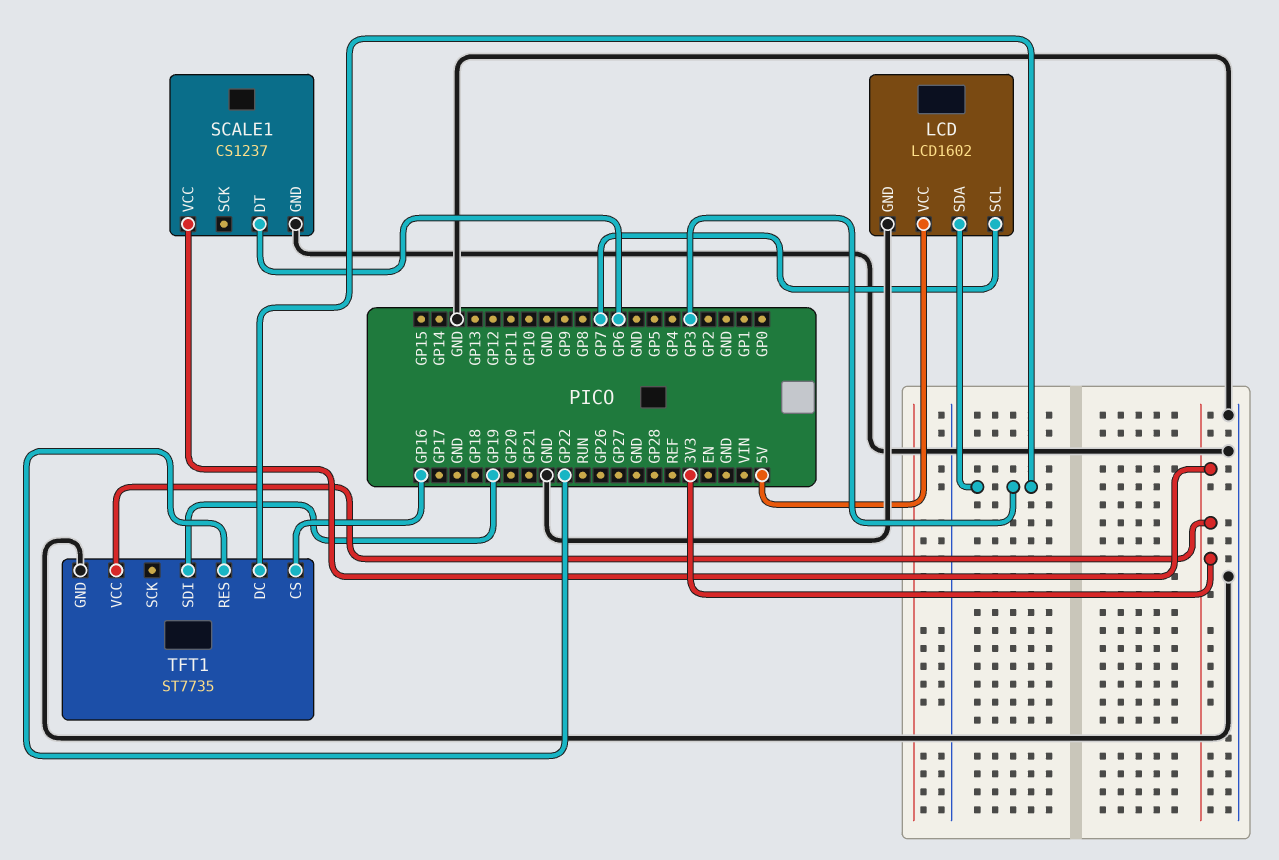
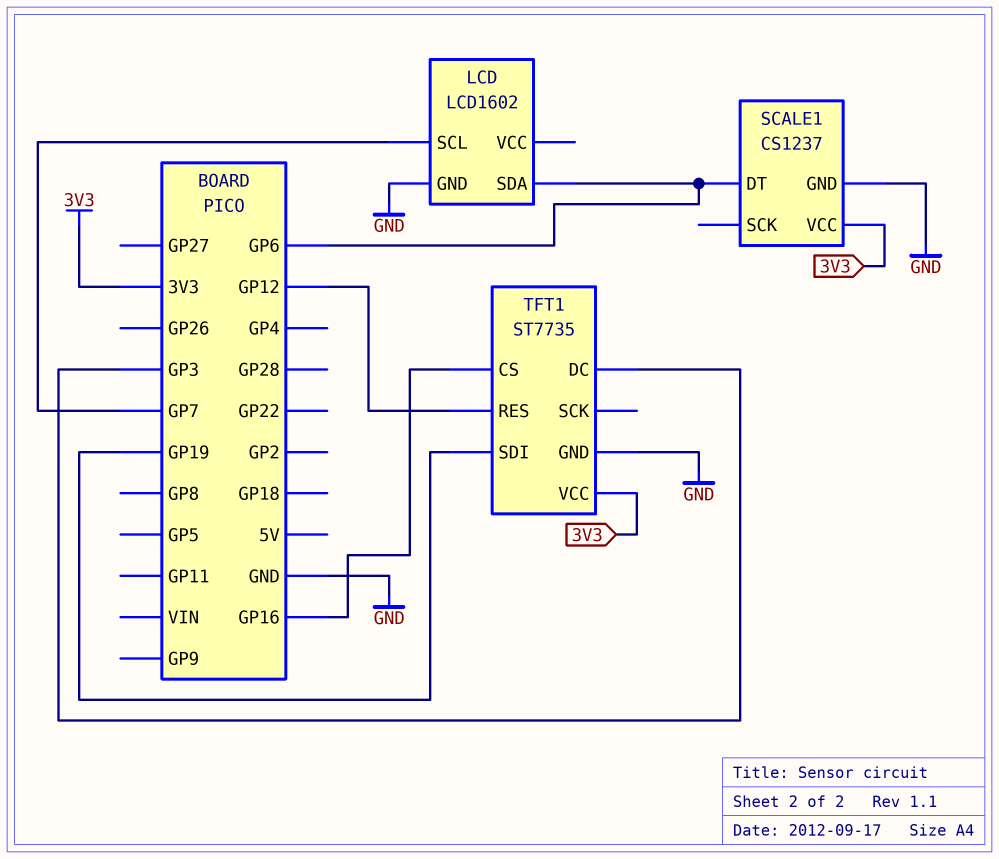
LCD pin SDA: GP3 -> GP6
LCD pin VCC: 5V -> none
TFT1 pin RES: GP22 -> GP12

